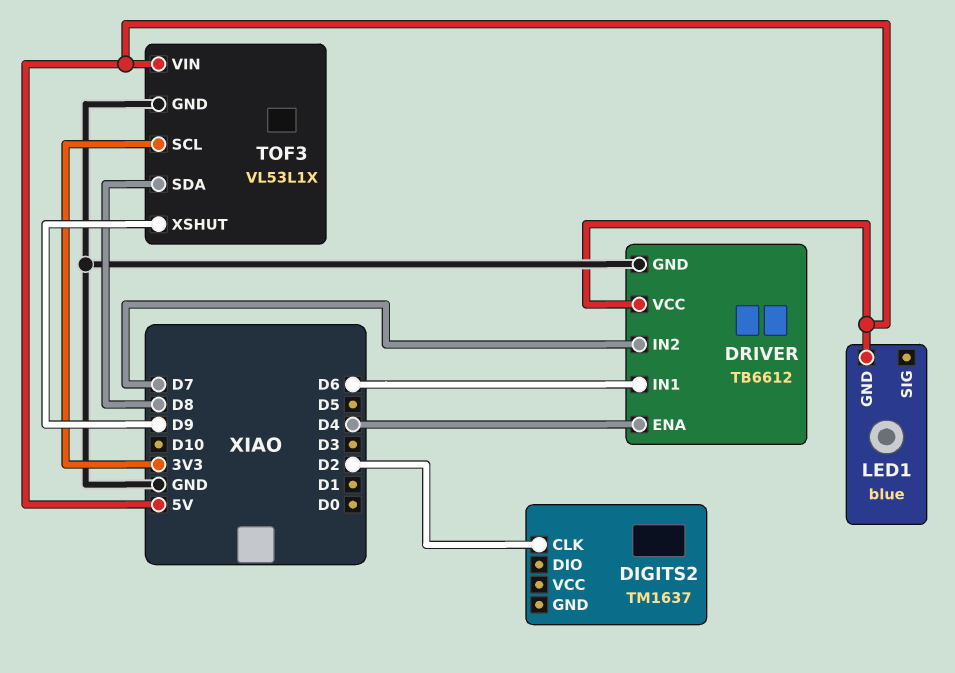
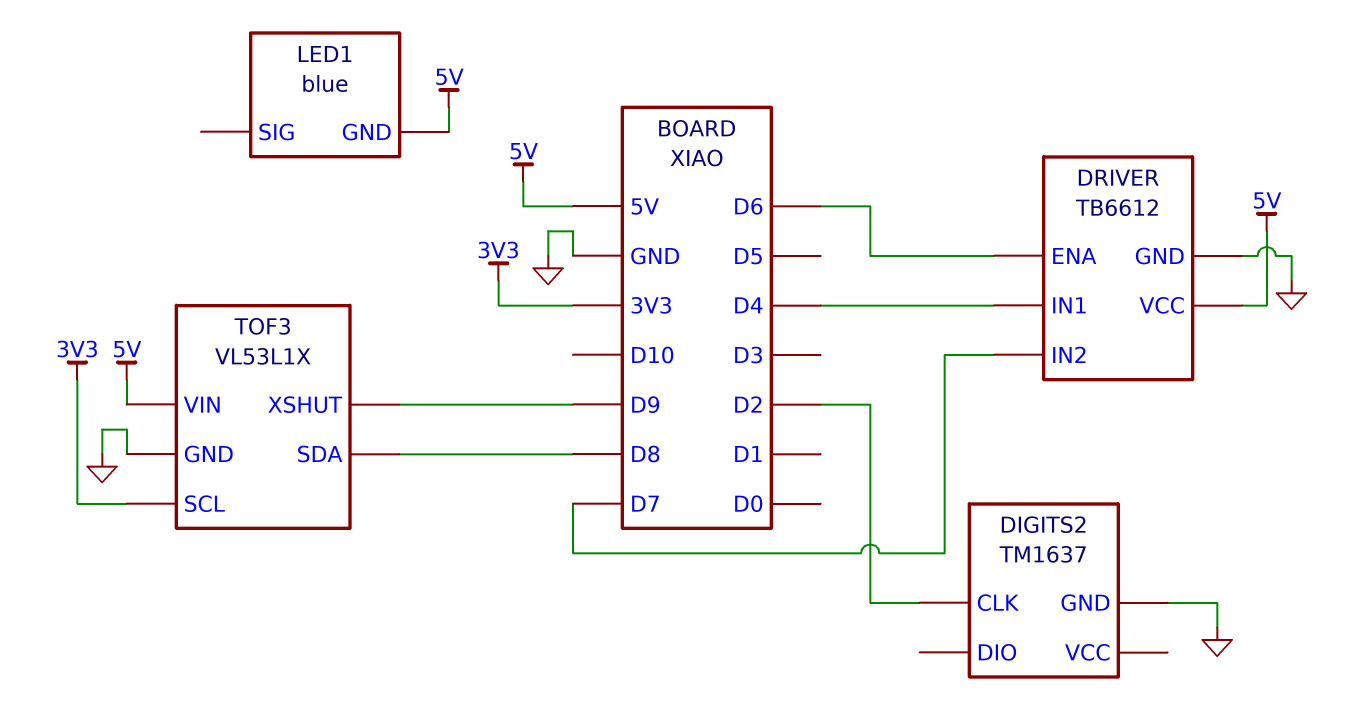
DIGITS2 pin GND: none -> GND
DRIVER pin ENA: D4 -> D6
DRIVER pin IN1: D6 -> D4

